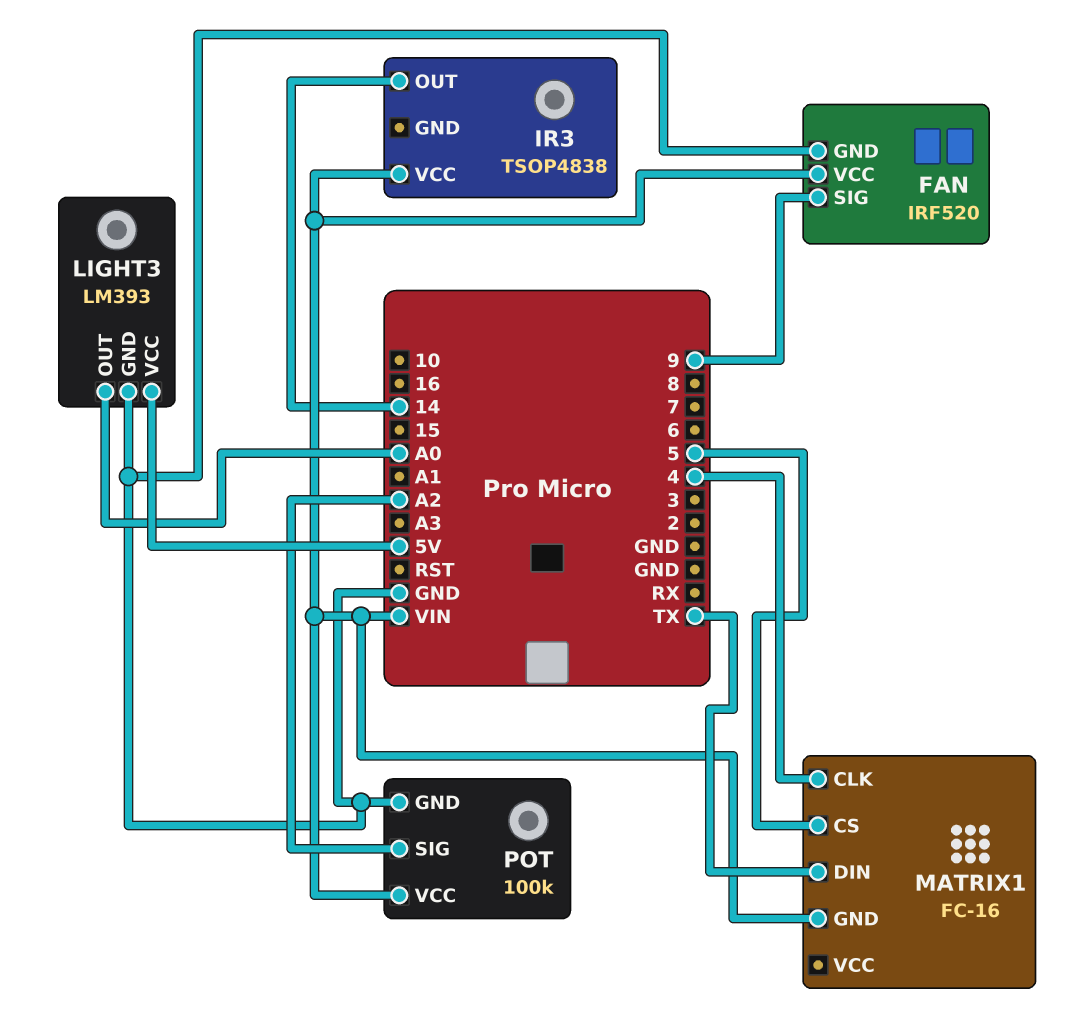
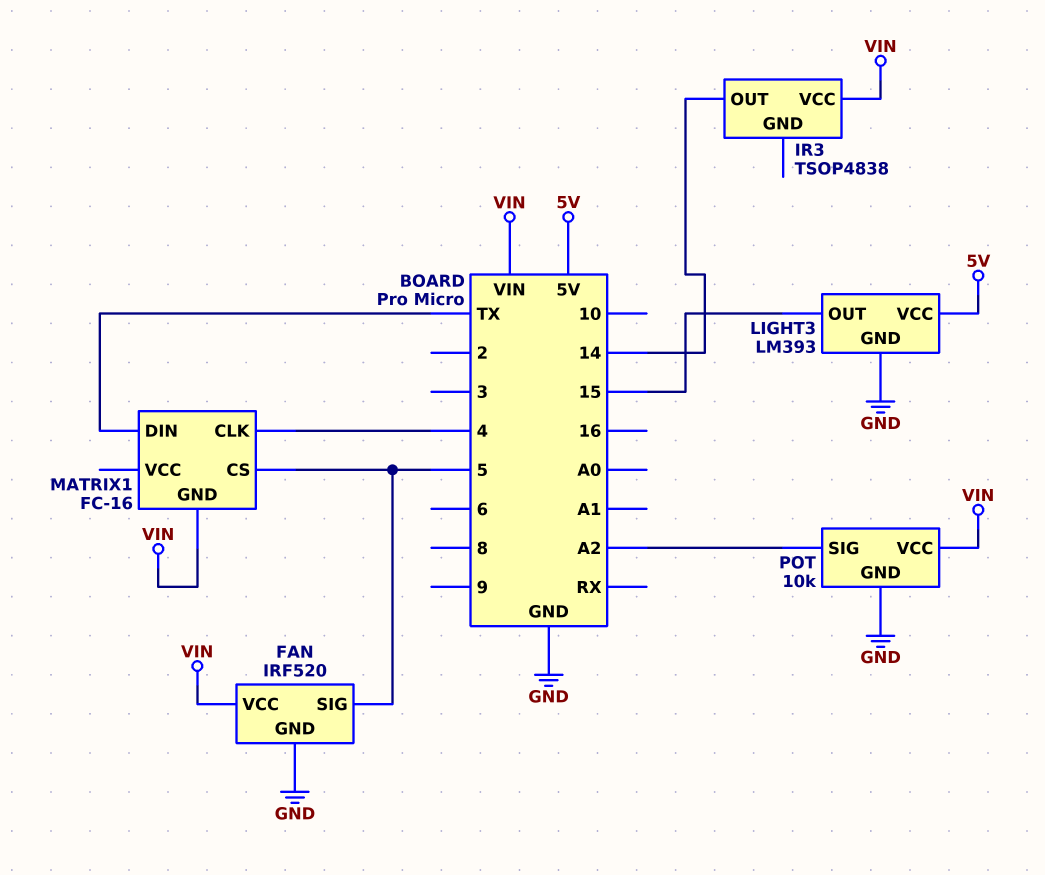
FAN pin SIG: 9 -> 5
LIGHT3 pin OUT: A0 -> 15
POT: 100k -> 10k

